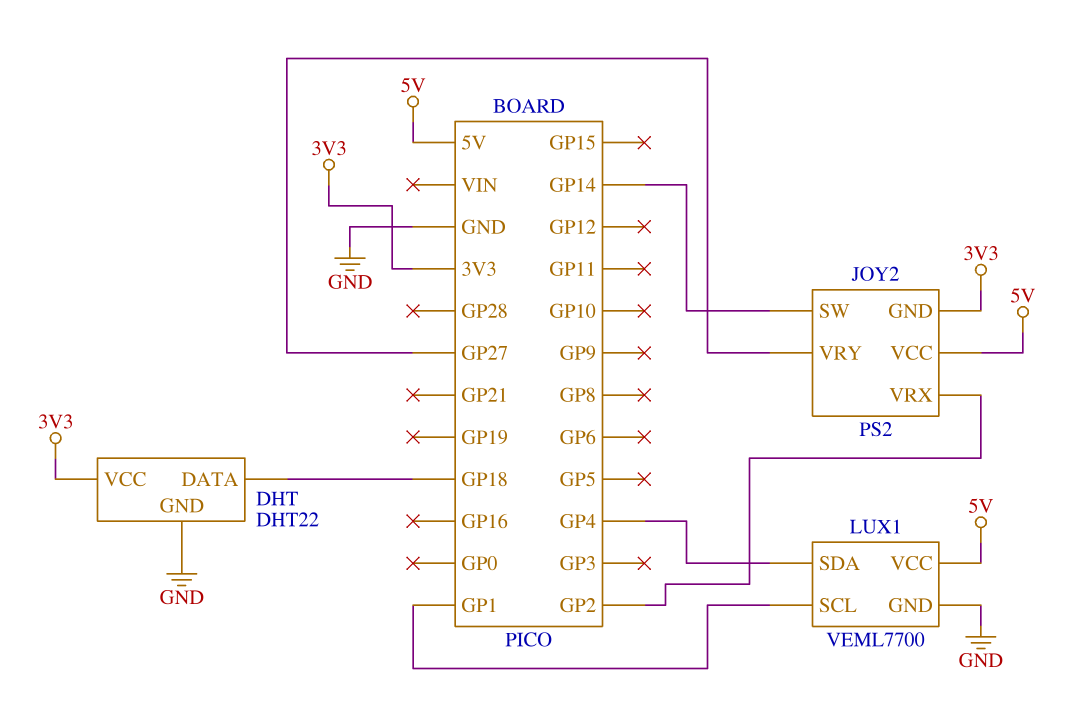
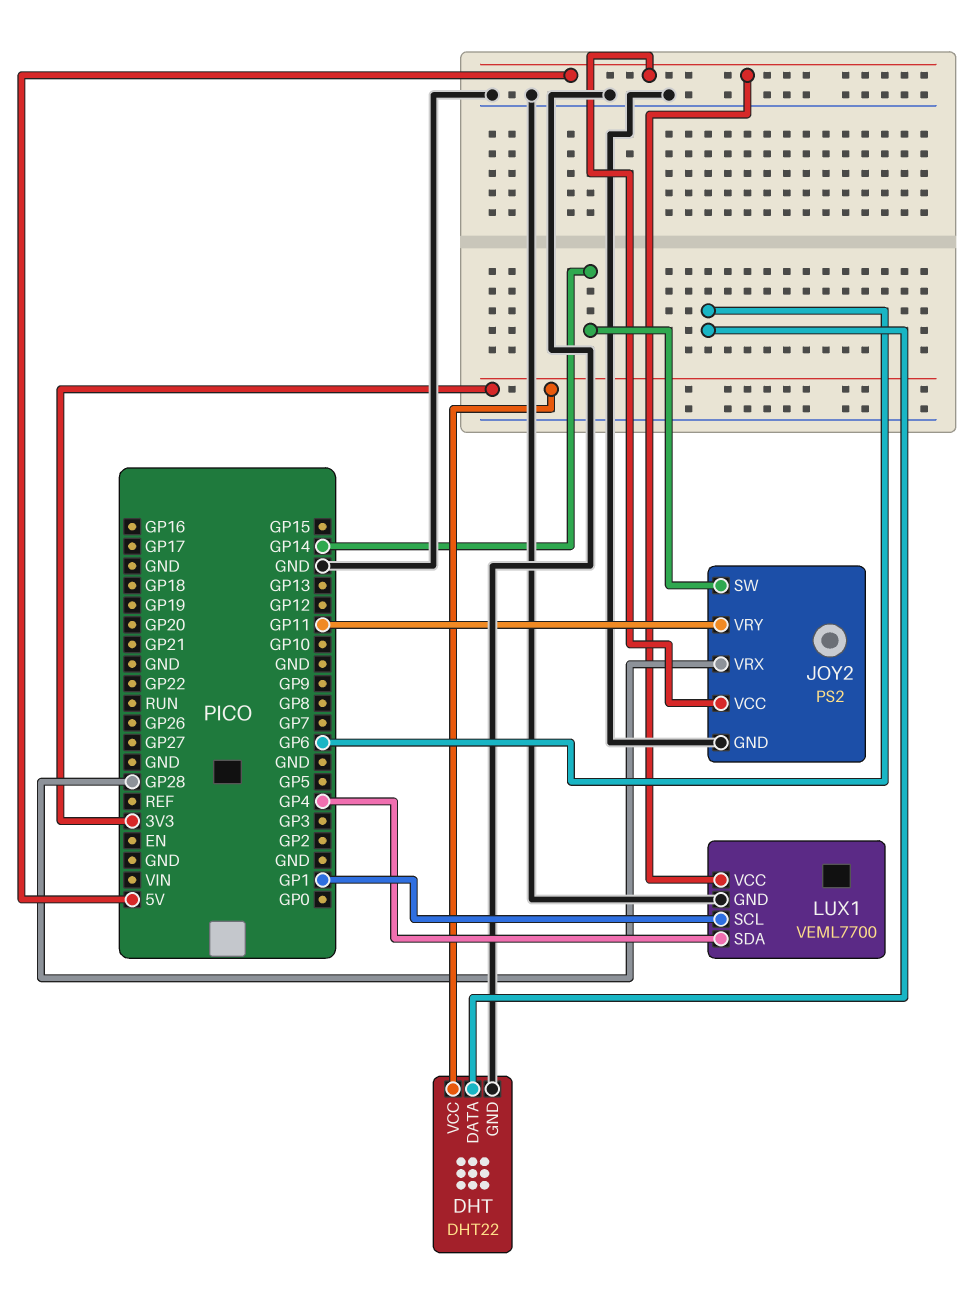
DHT pin DATA: GP18 -> GP6
JOY2 pin GND: 3V3 -> GND
JOY2 pin VRX: GP2 -> GP28
JOY2 pin VRY: GP27 -> GP11

